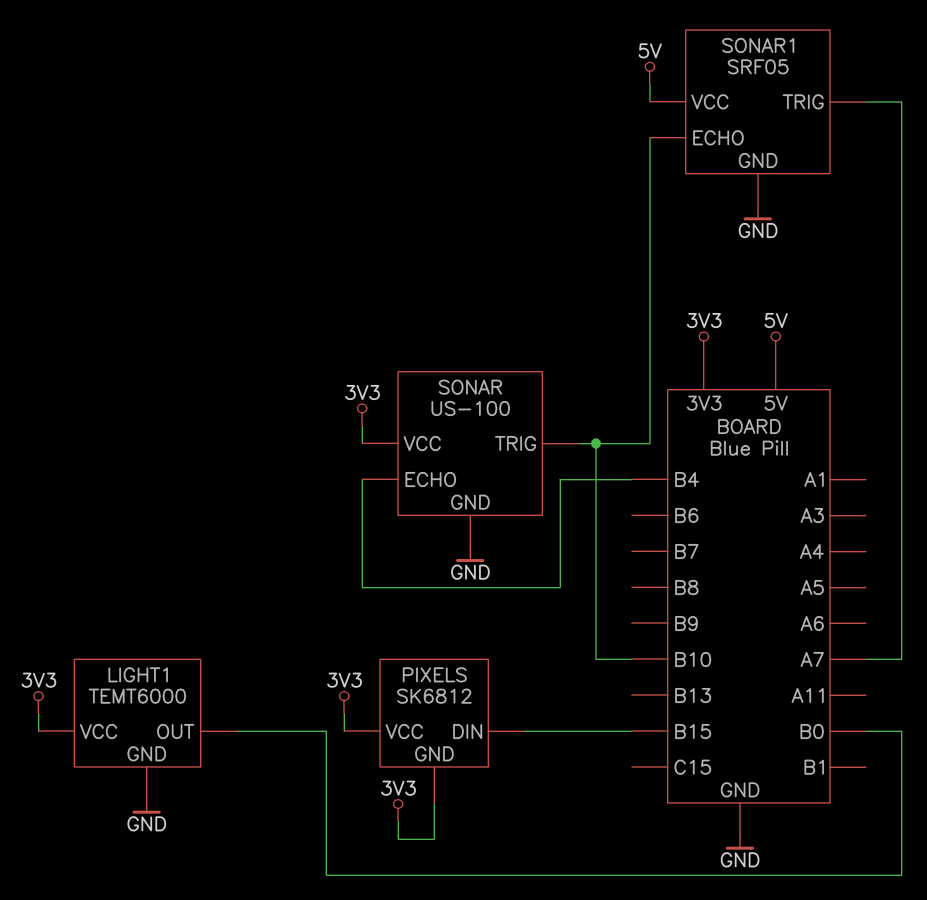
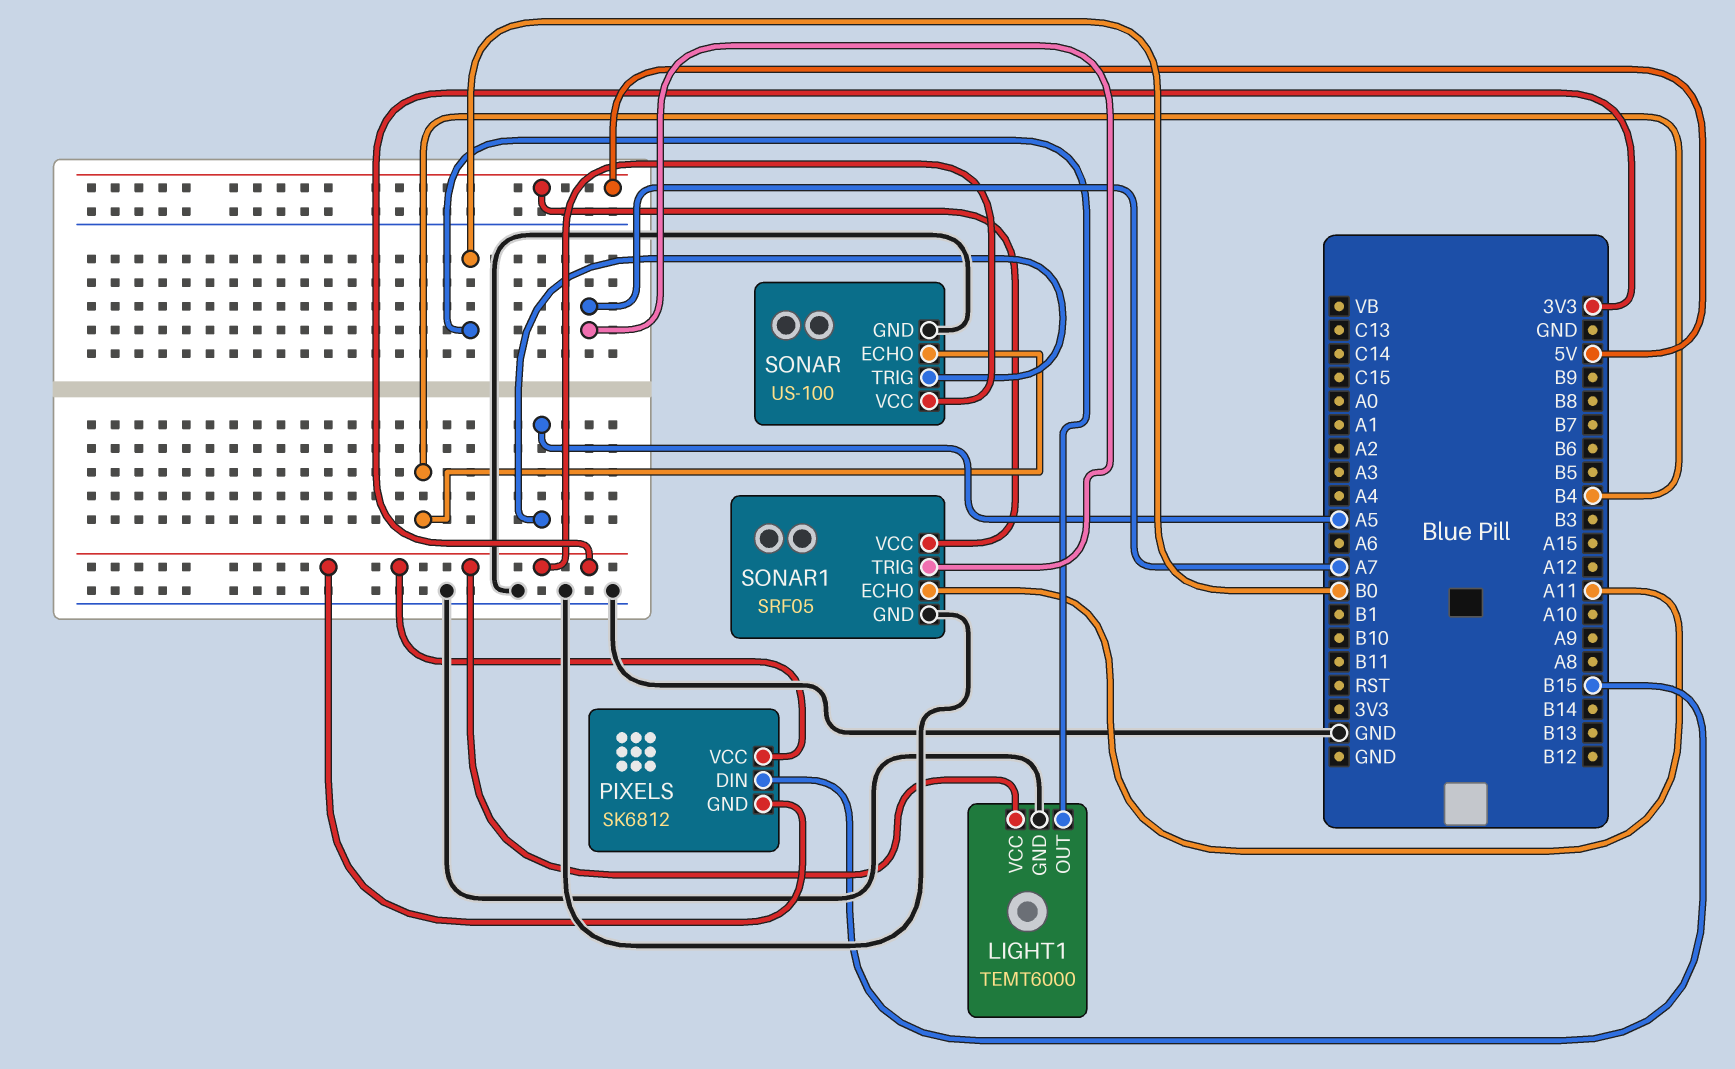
SONAR pin TRIG: B10 -> A5
SONAR1 pin ECHO: B10 -> A11

